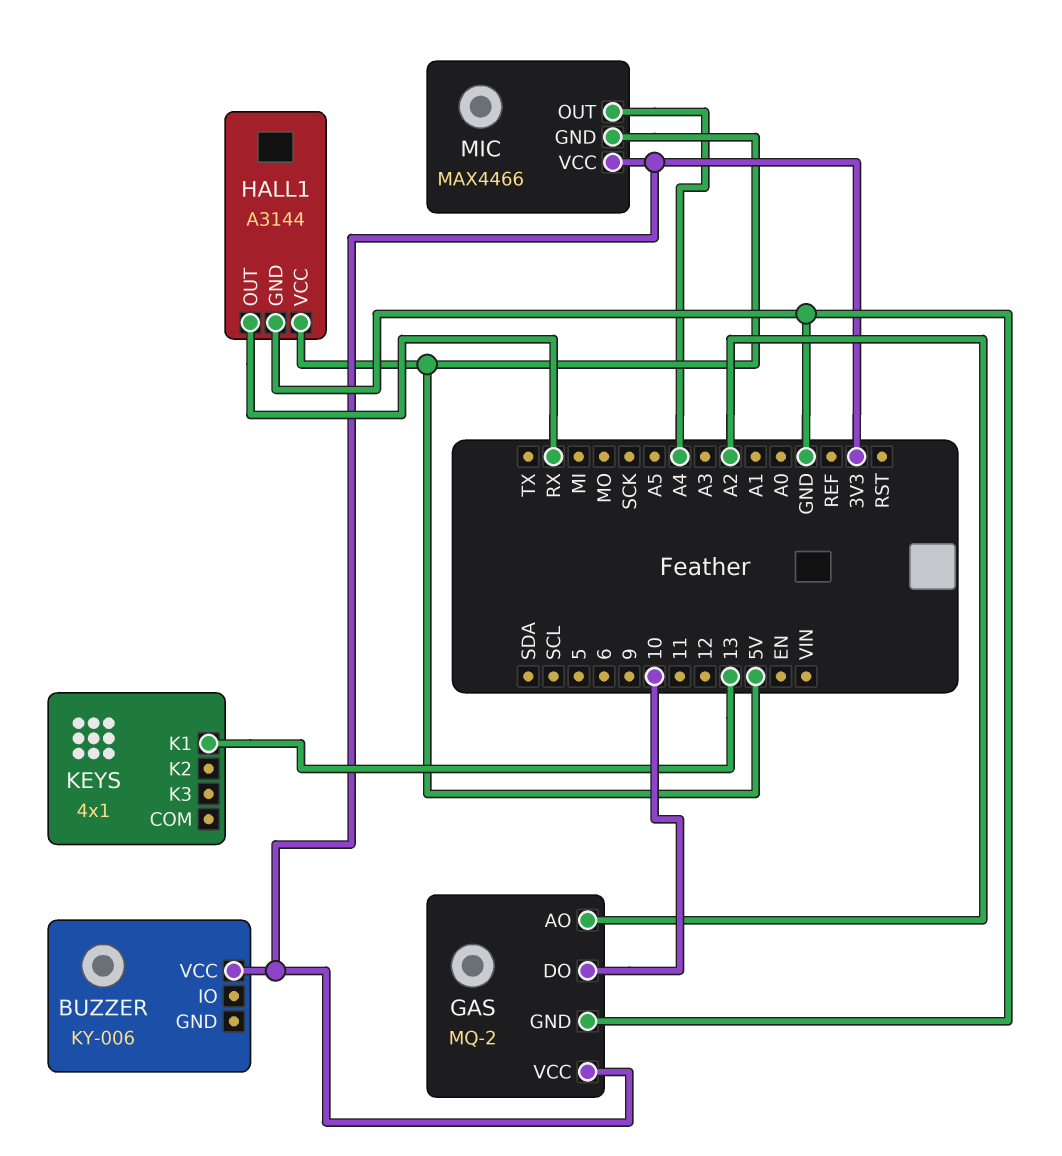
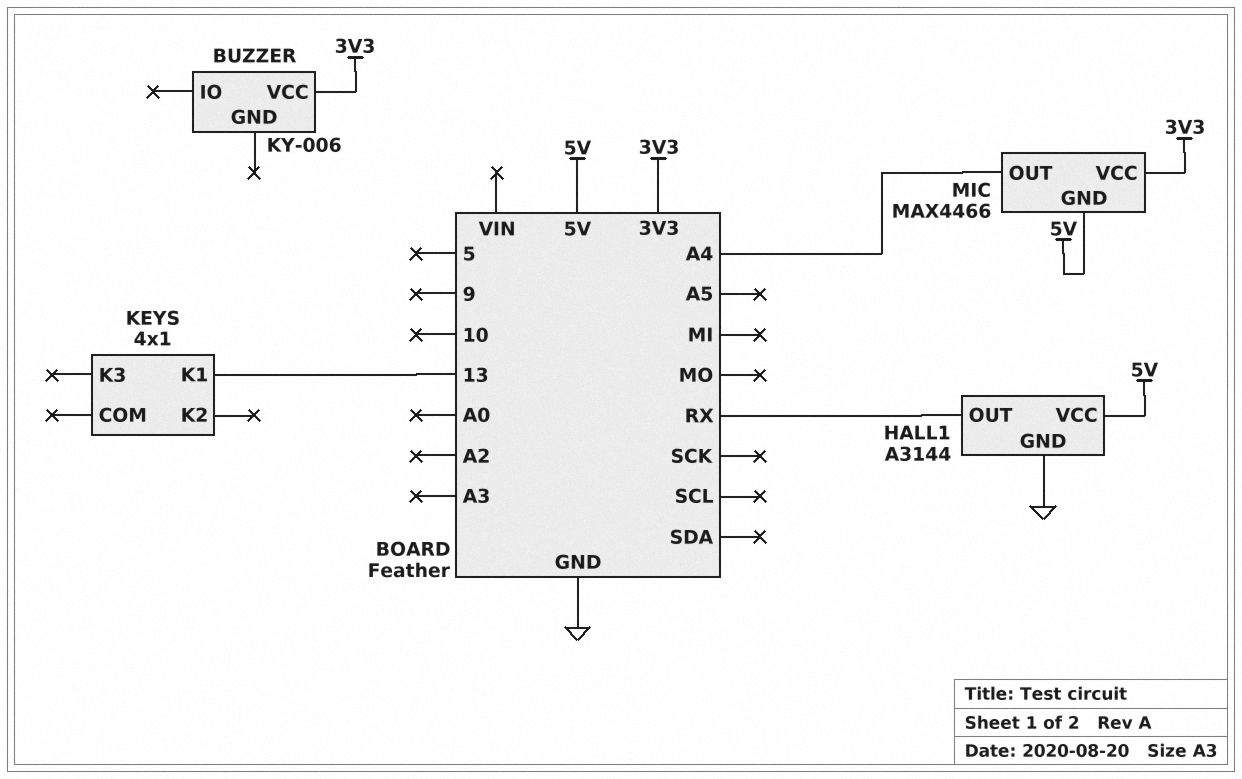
GAS: MQ-2 -> none
GAS pin AO: A2 -> none
GAS pin DO: 10 -> none
GAS pin GND: GND -> none
GAS pin VCC: 3V3 -> none

